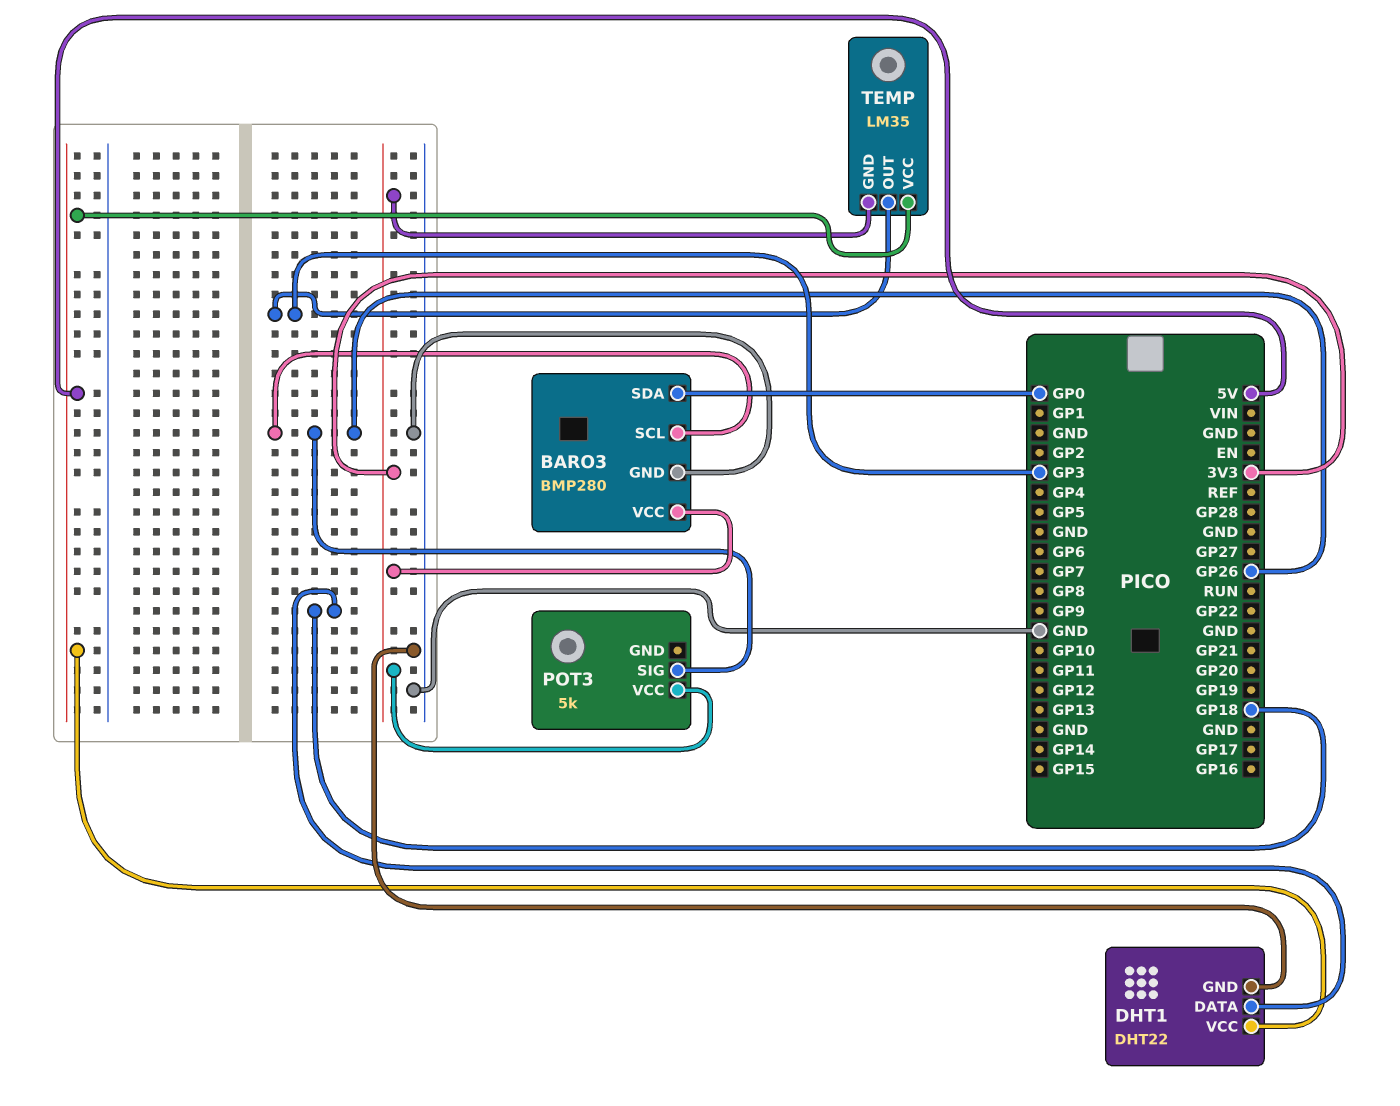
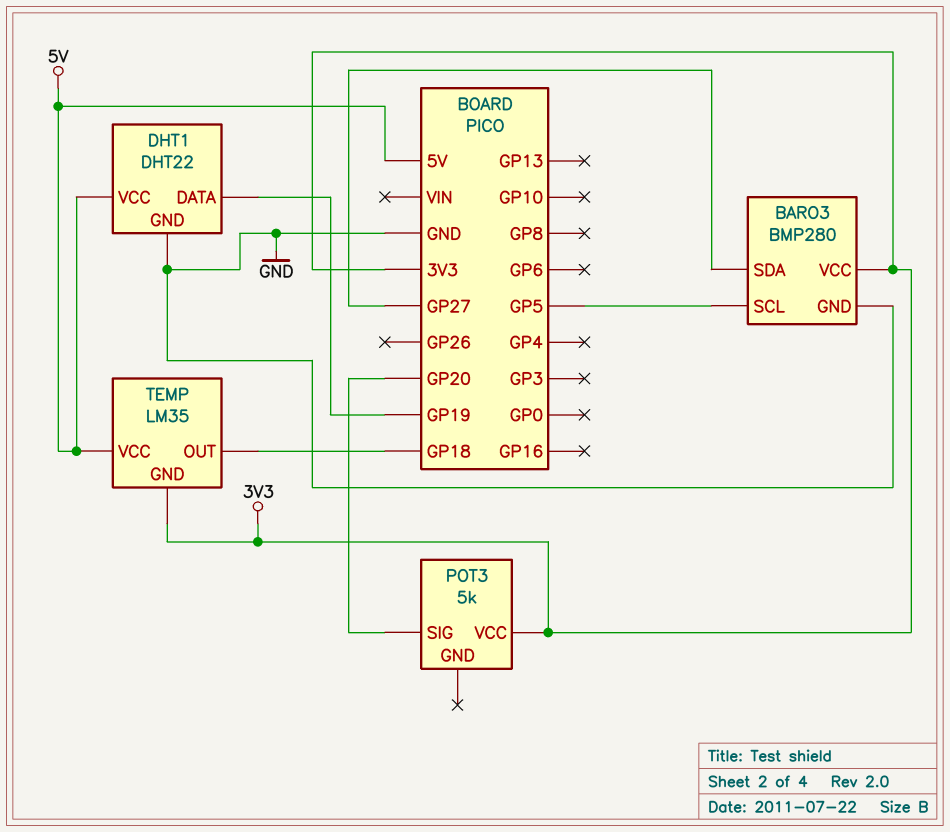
BARO3 pin SCL: GP26 -> GP5
BARO3 pin SDA: GP0 -> GP27
DHT1 pin DATA: GP18 -> GP19
POT3 pin SIG: GP26 -> GP20
TEMP pin OUT: GP3 -> GP18

